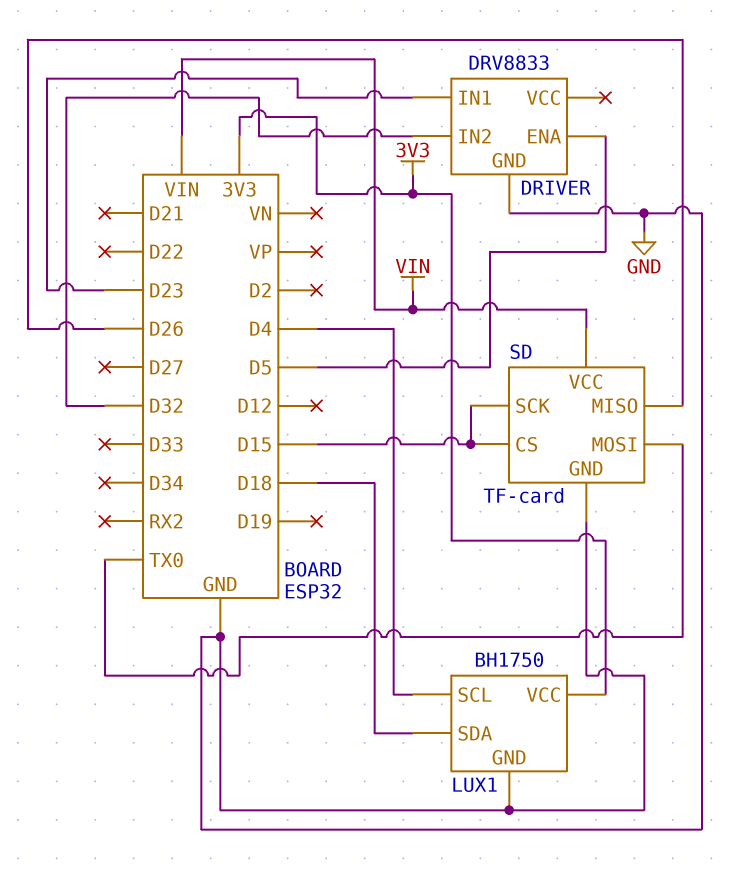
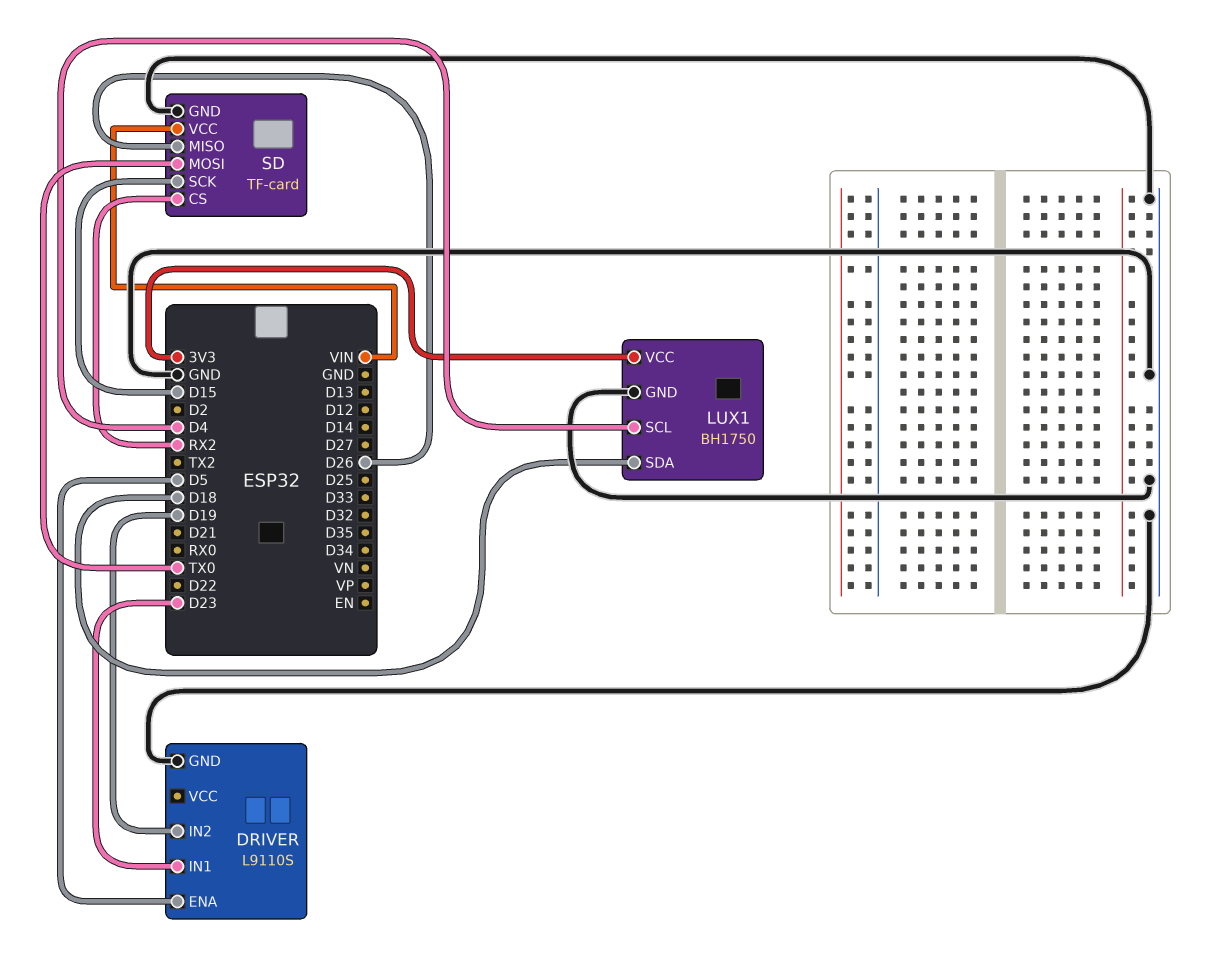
DRIVER: DRV8833 -> L9110S
DRIVER pin IN2: D32 -> D19
SD pin CS: D15 -> RX2

